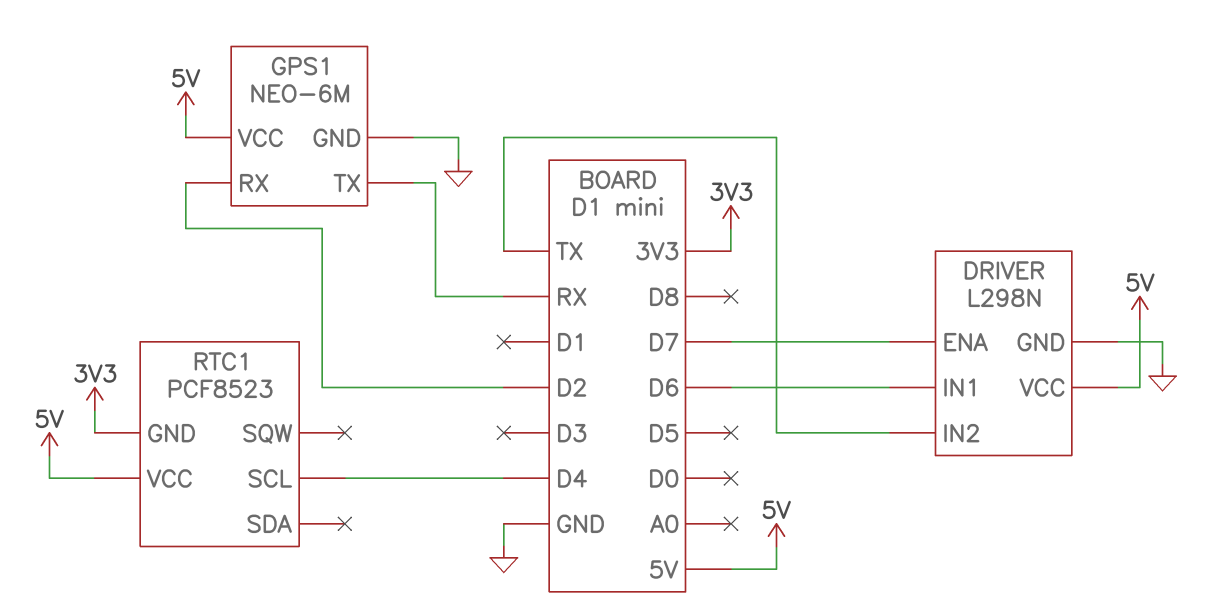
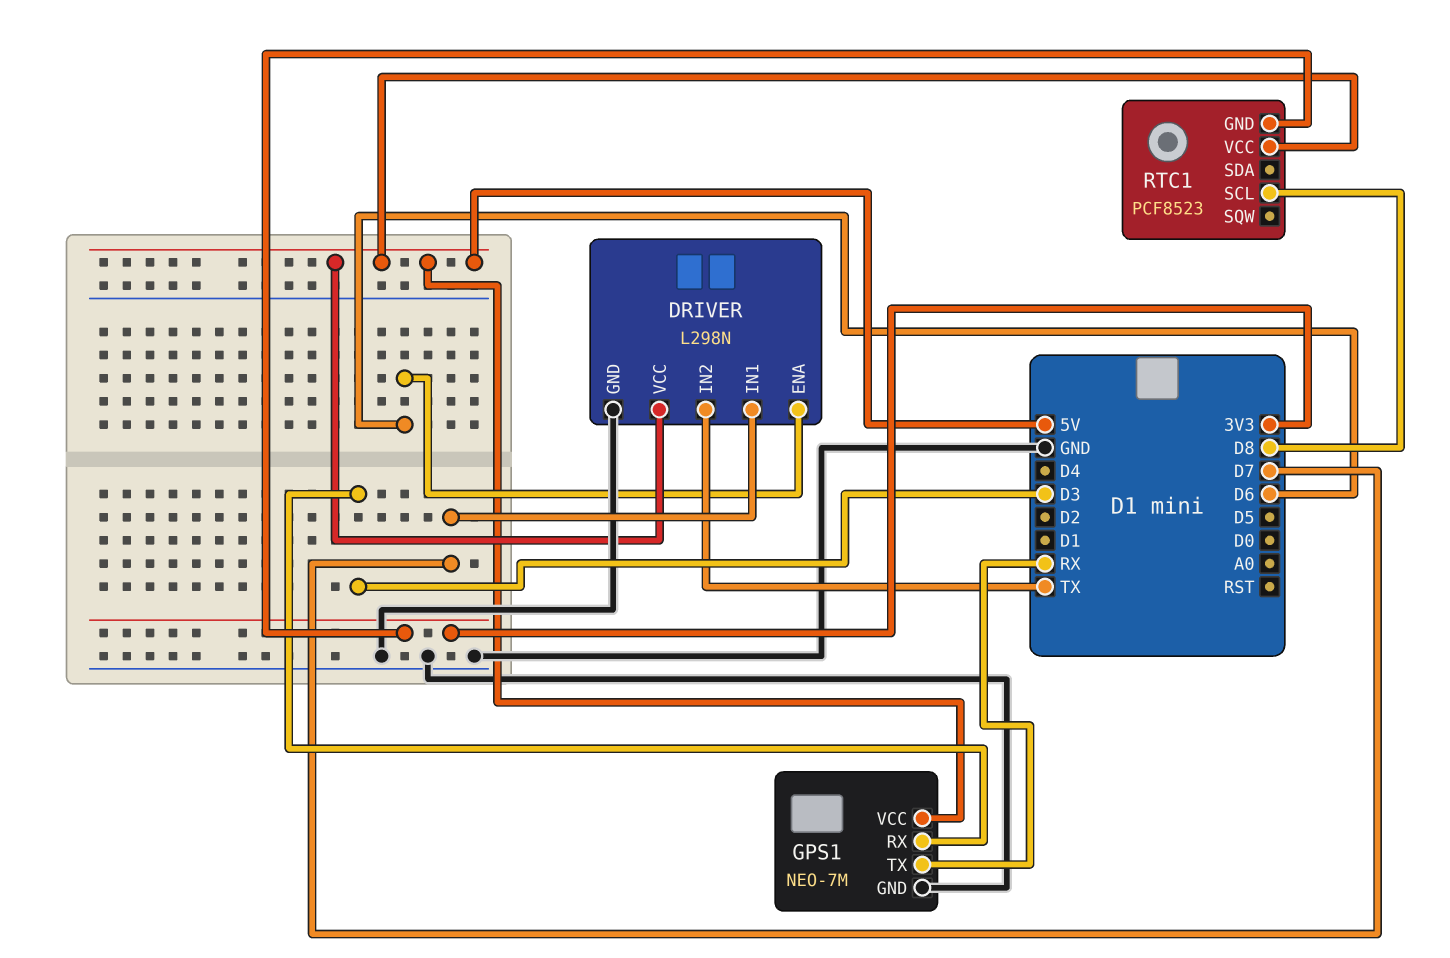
DRIVER pin ENA: D7 -> D6
DRIVER pin IN1: D6 -> D7
GPS1: NEO-6M -> NEO-7M
GPS1 pin RX: D2 -> D3
RTC1 pin SCL: D4 -> D8

